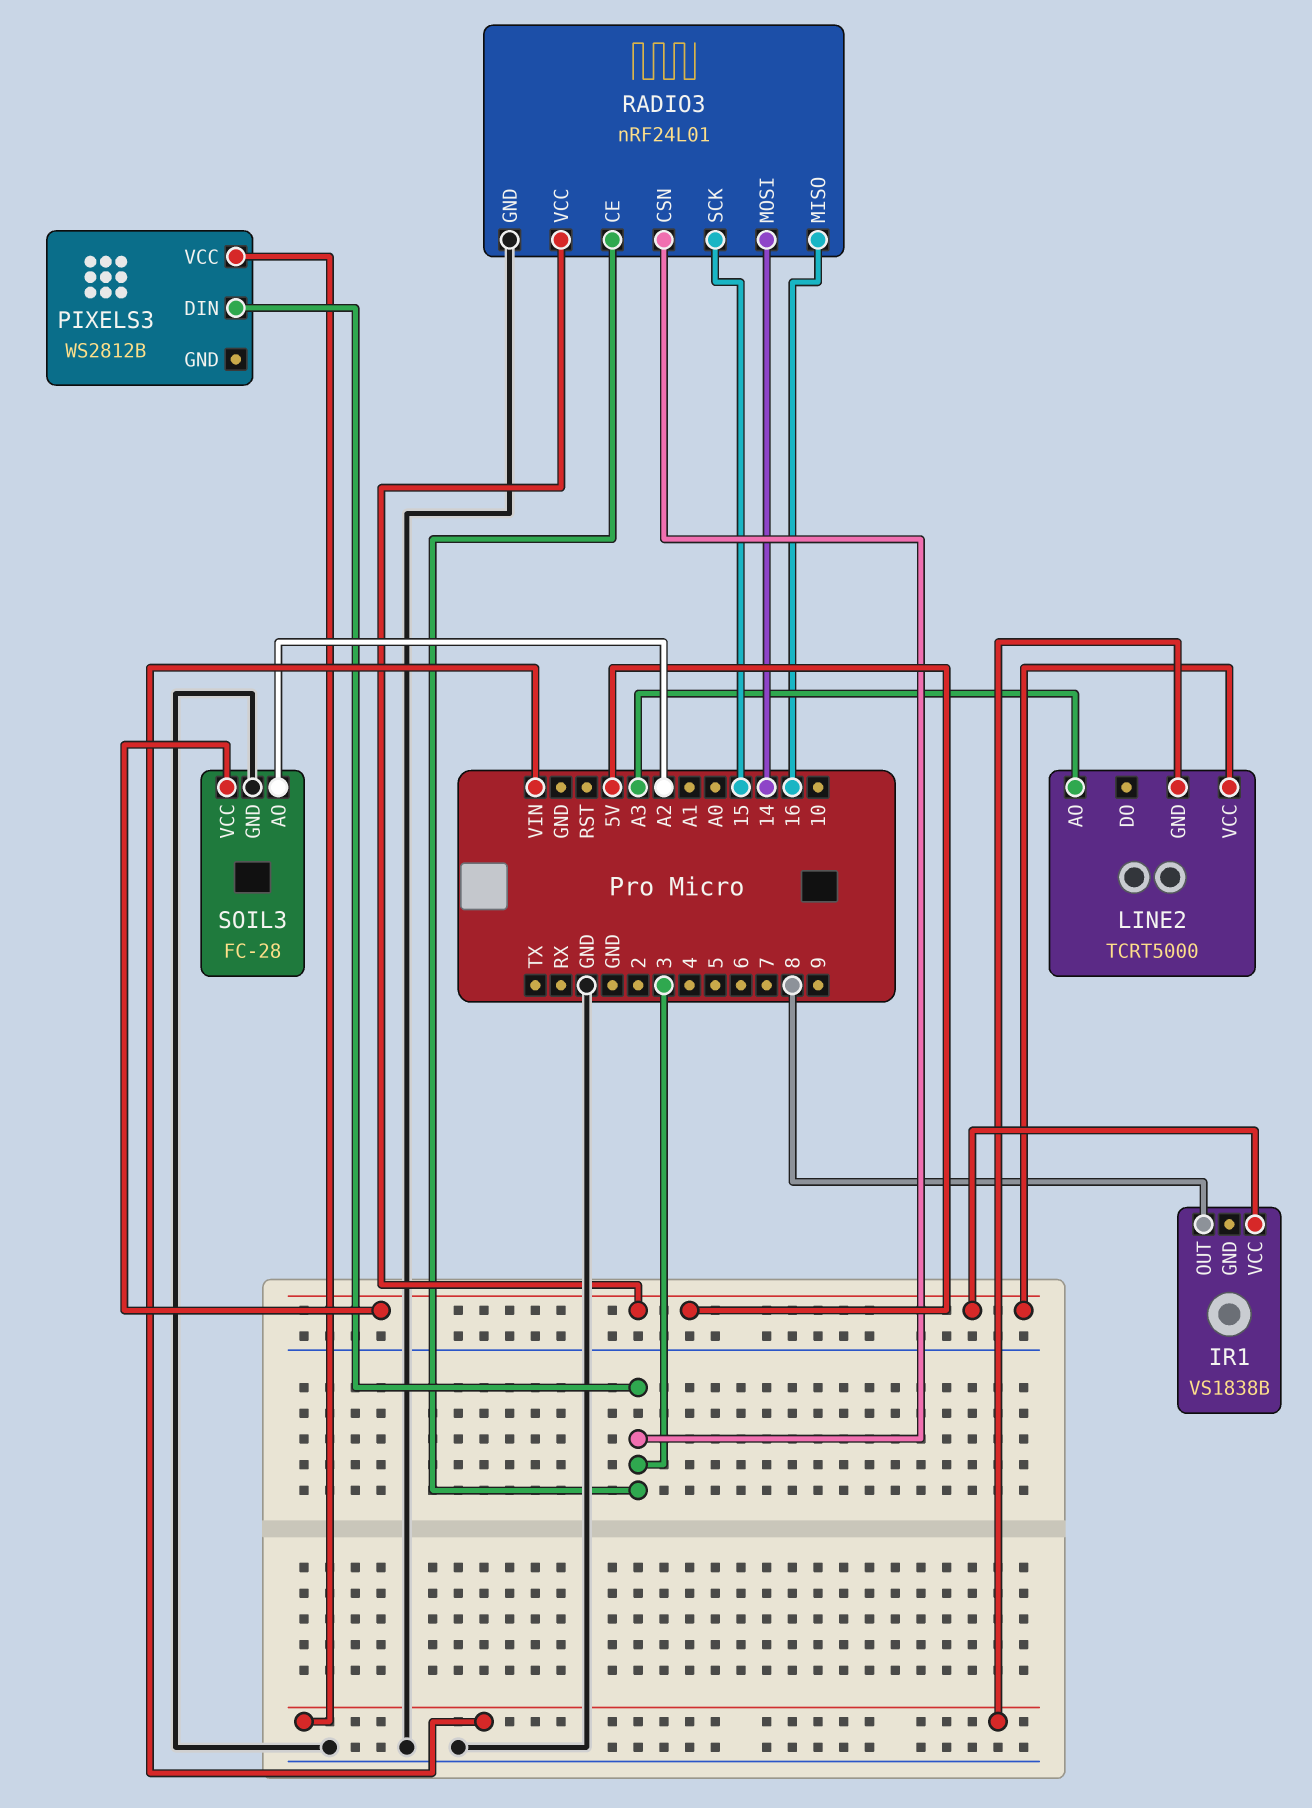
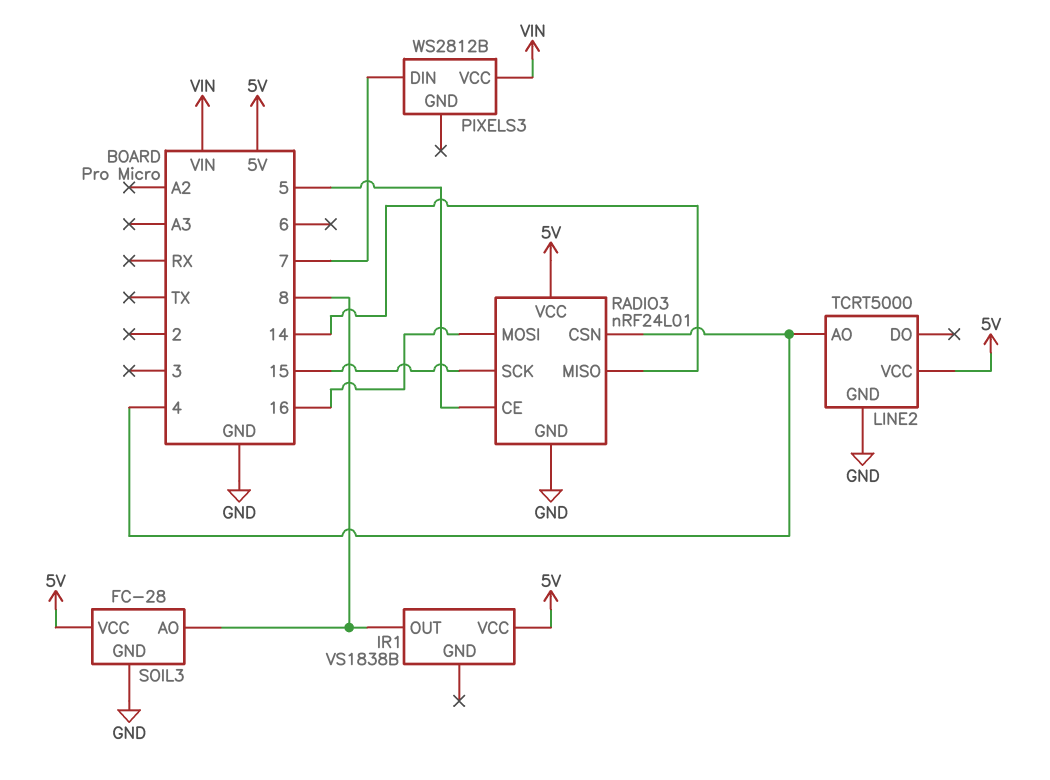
LINE2 pin AO: A3 -> 4
LINE2 pin GND: VIN -> GND
PIXELS3 pin DIN: 3 -> 7
RADIO3 pin CE: 3 -> 5
RADIO3 pin CSN: 3 -> 4
RADIO3 pin MISO: 16 -> 14
RADIO3 pin MOSI: 14 -> 16
SOIL3 pin AO: A2 -> 8

